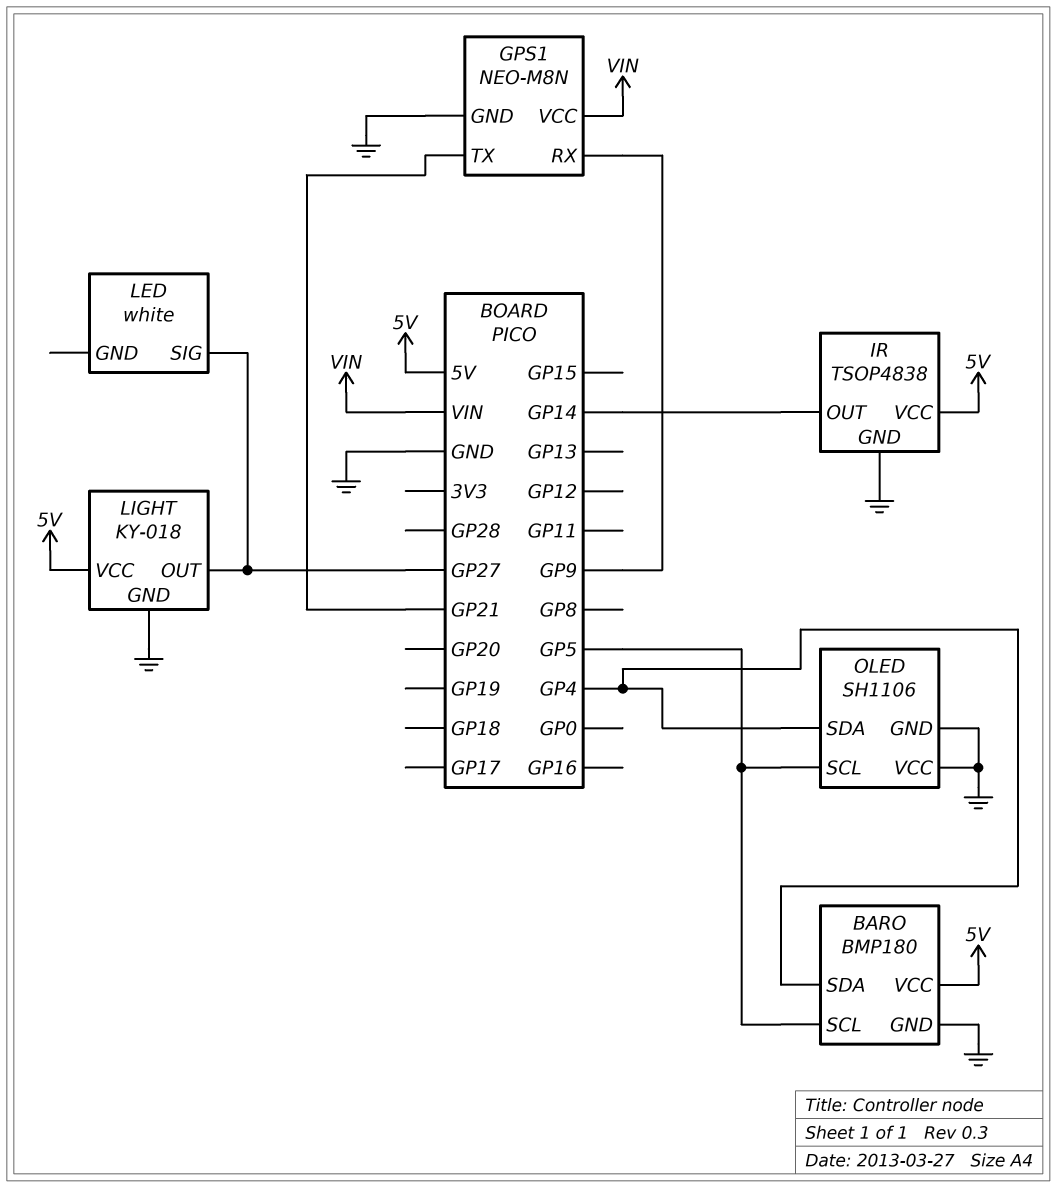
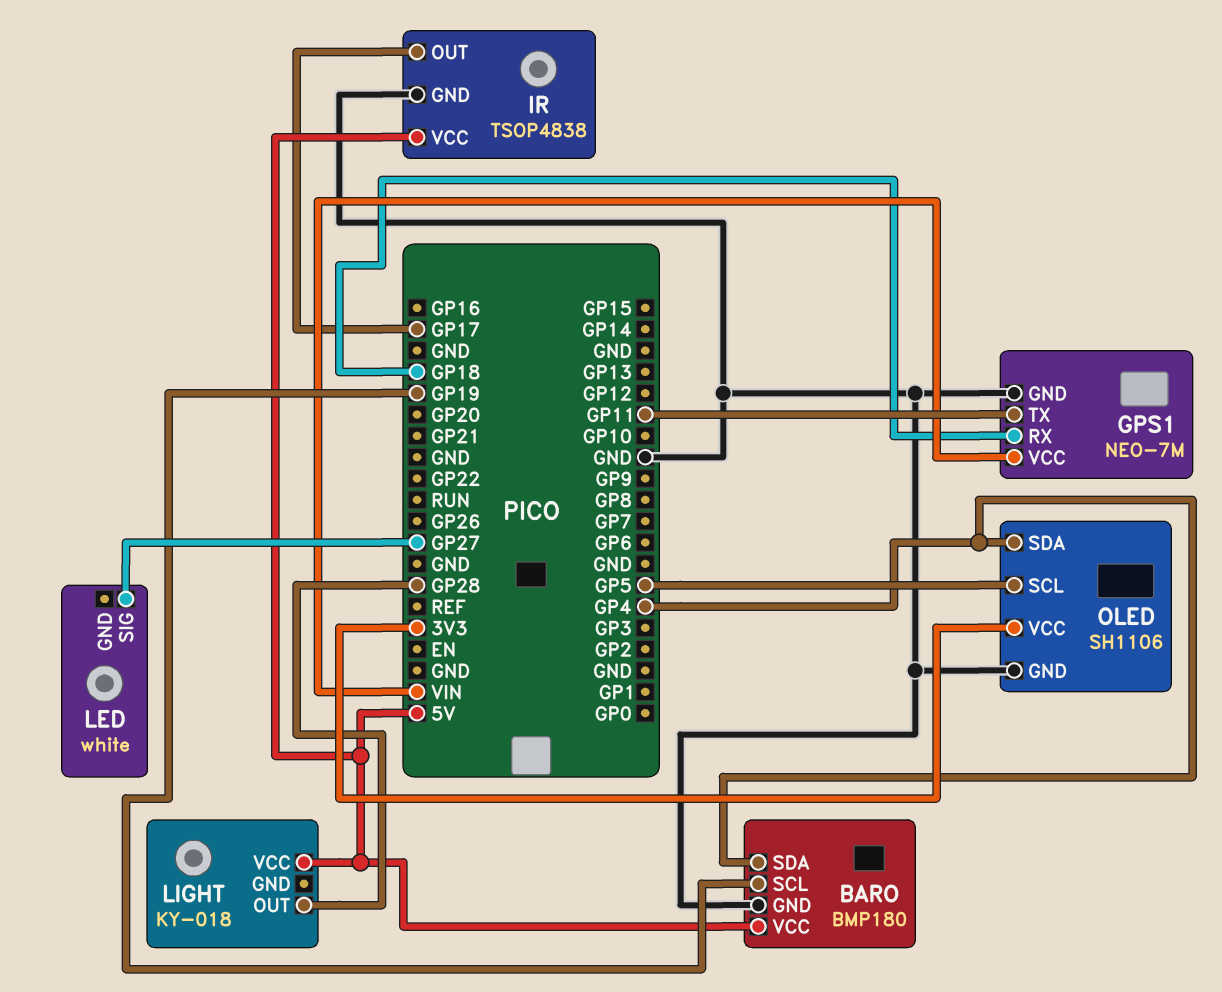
BARO pin SCL: GP5 -> GP19
GPS1: NEO-M8N -> NEO-7M
GPS1 pin RX: GP9 -> GP18
GPS1 pin TX: GP21 -> GP11
IR pin OUT: GP14 -> GP17
LIGHT pin GND: GND -> none
LIGHT pin OUT: GP27 -> GP28
OLED pin VCC: GND -> 3V3

